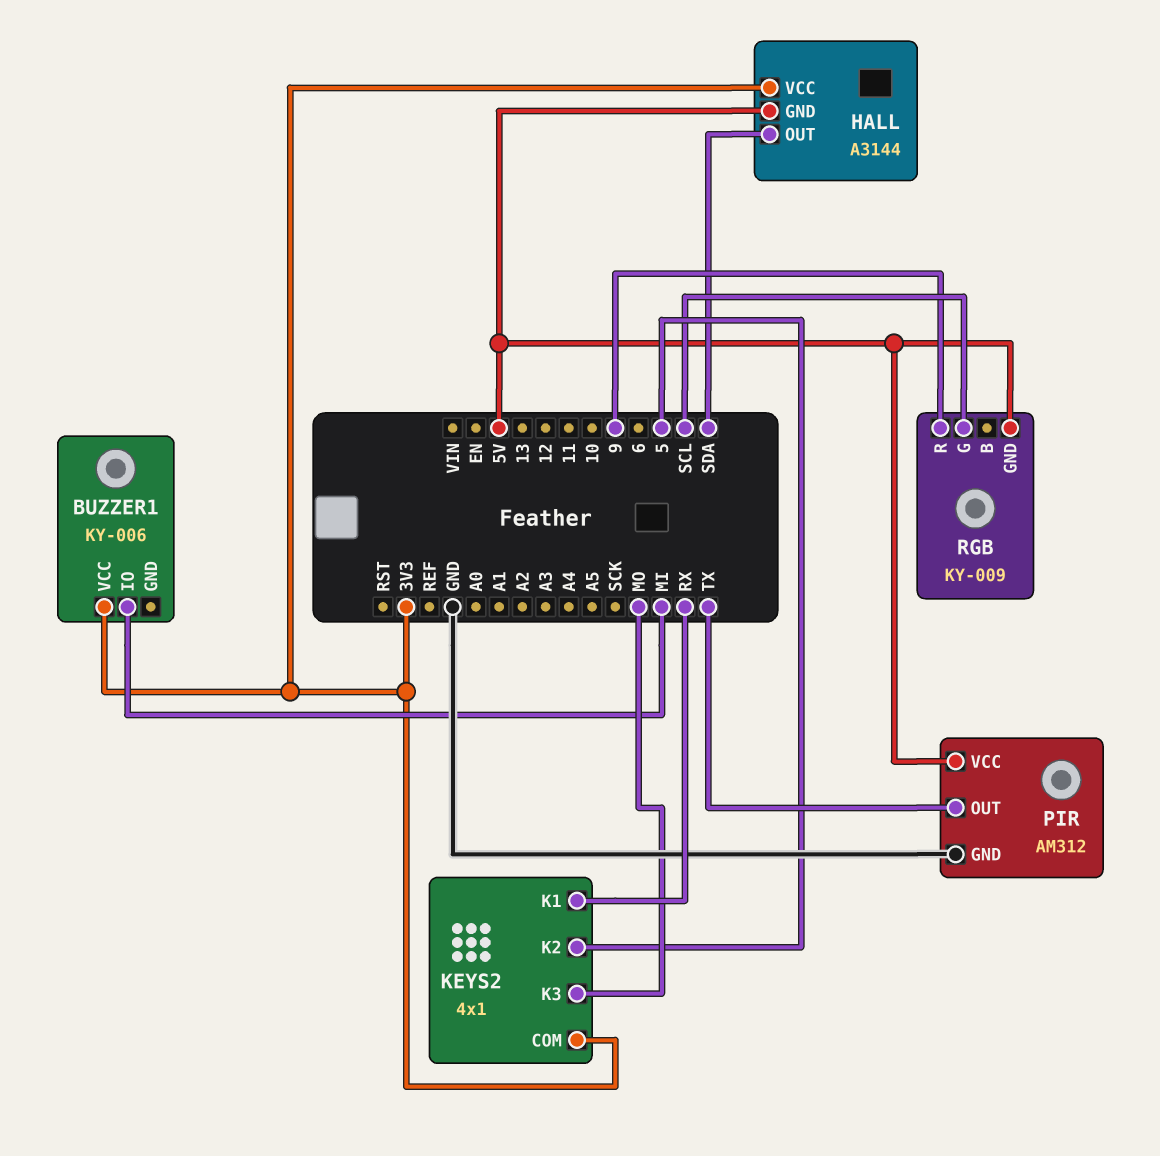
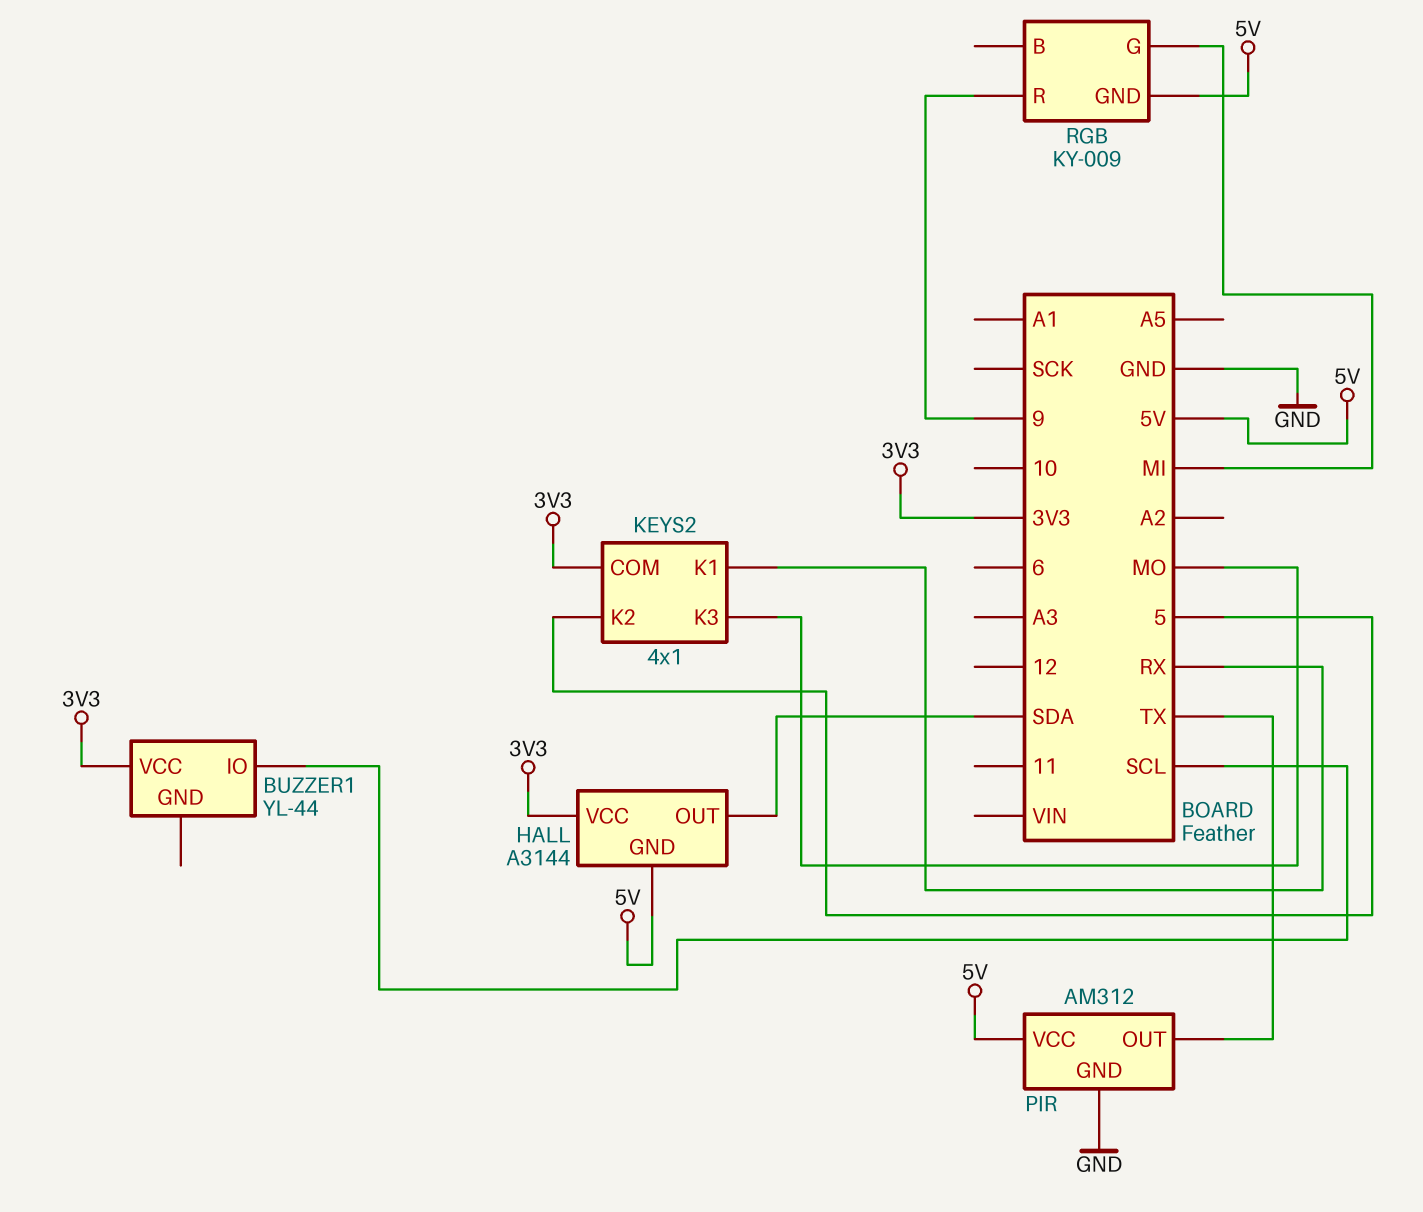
BUZZER1: KY-006 -> YL-44
BUZZER1 pin IO: MI -> SCL
RGB pin G: SCL -> MI

